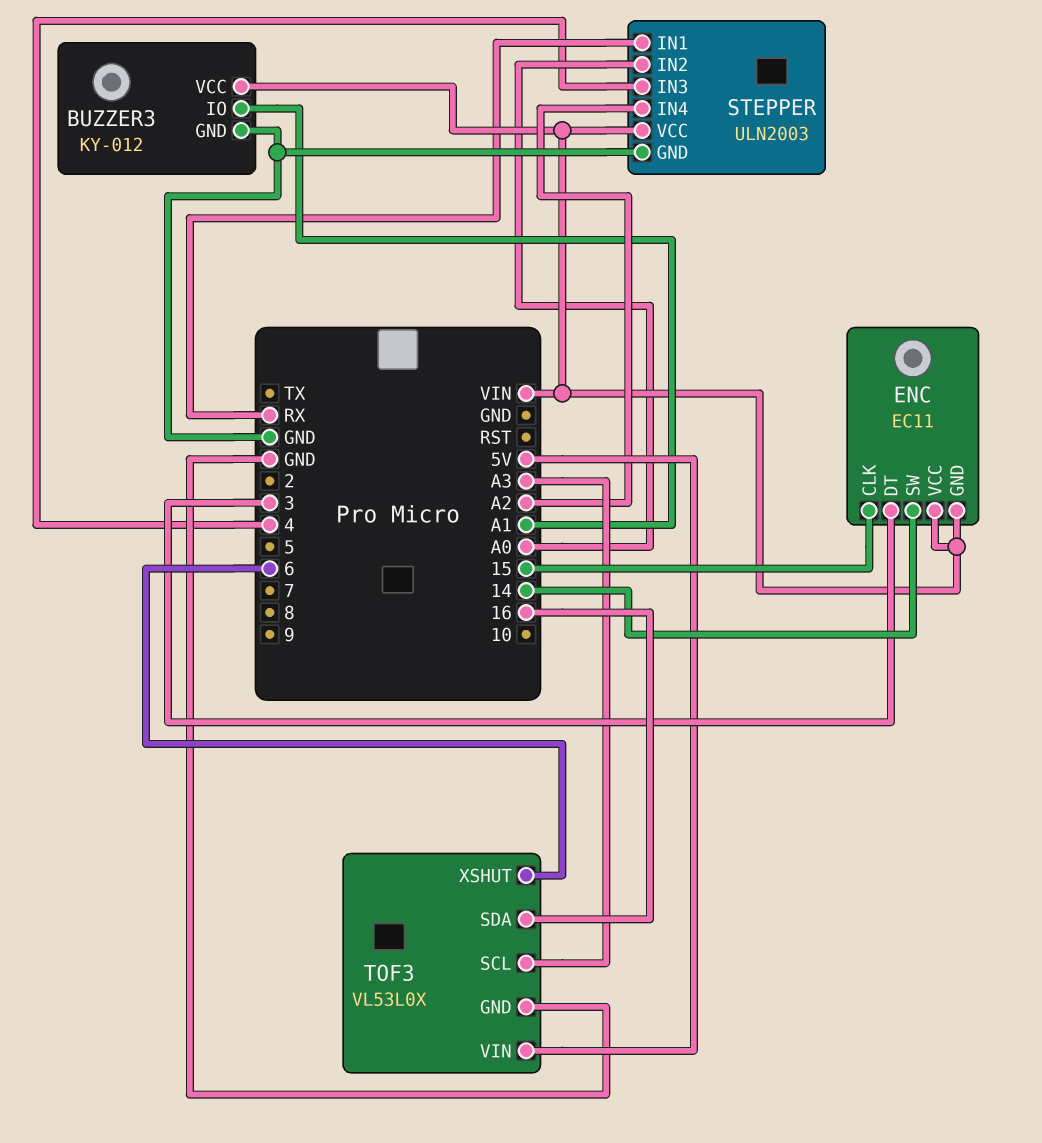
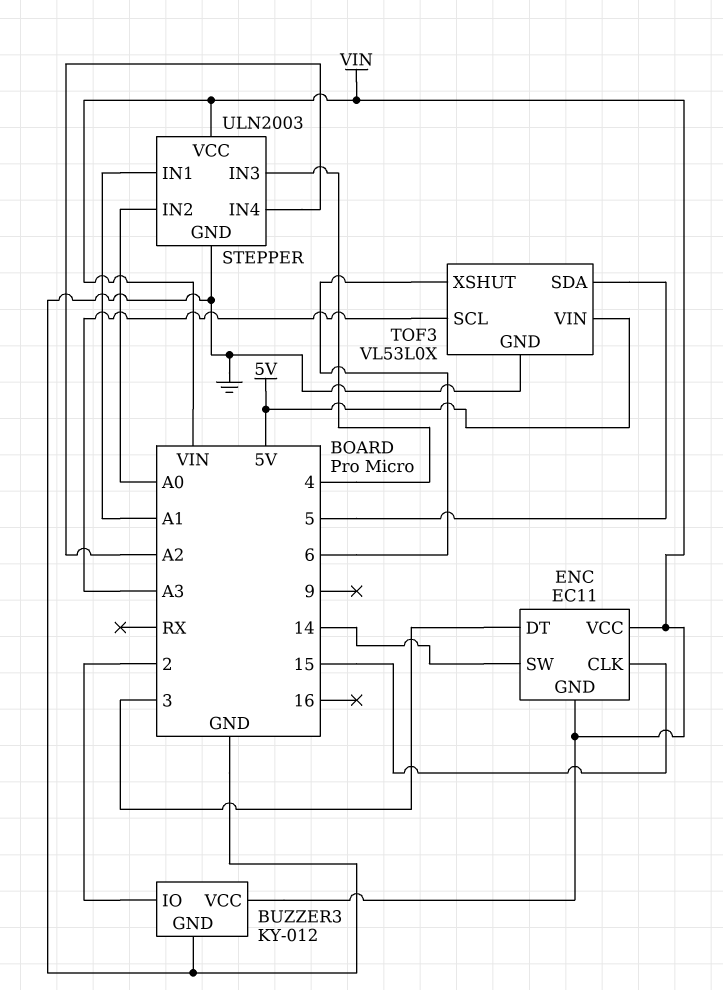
BUZZER3 pin IO: A1 -> 2
STEPPER pin IN1: RX -> A1
TOF3 pin SDA: 16 -> 5

